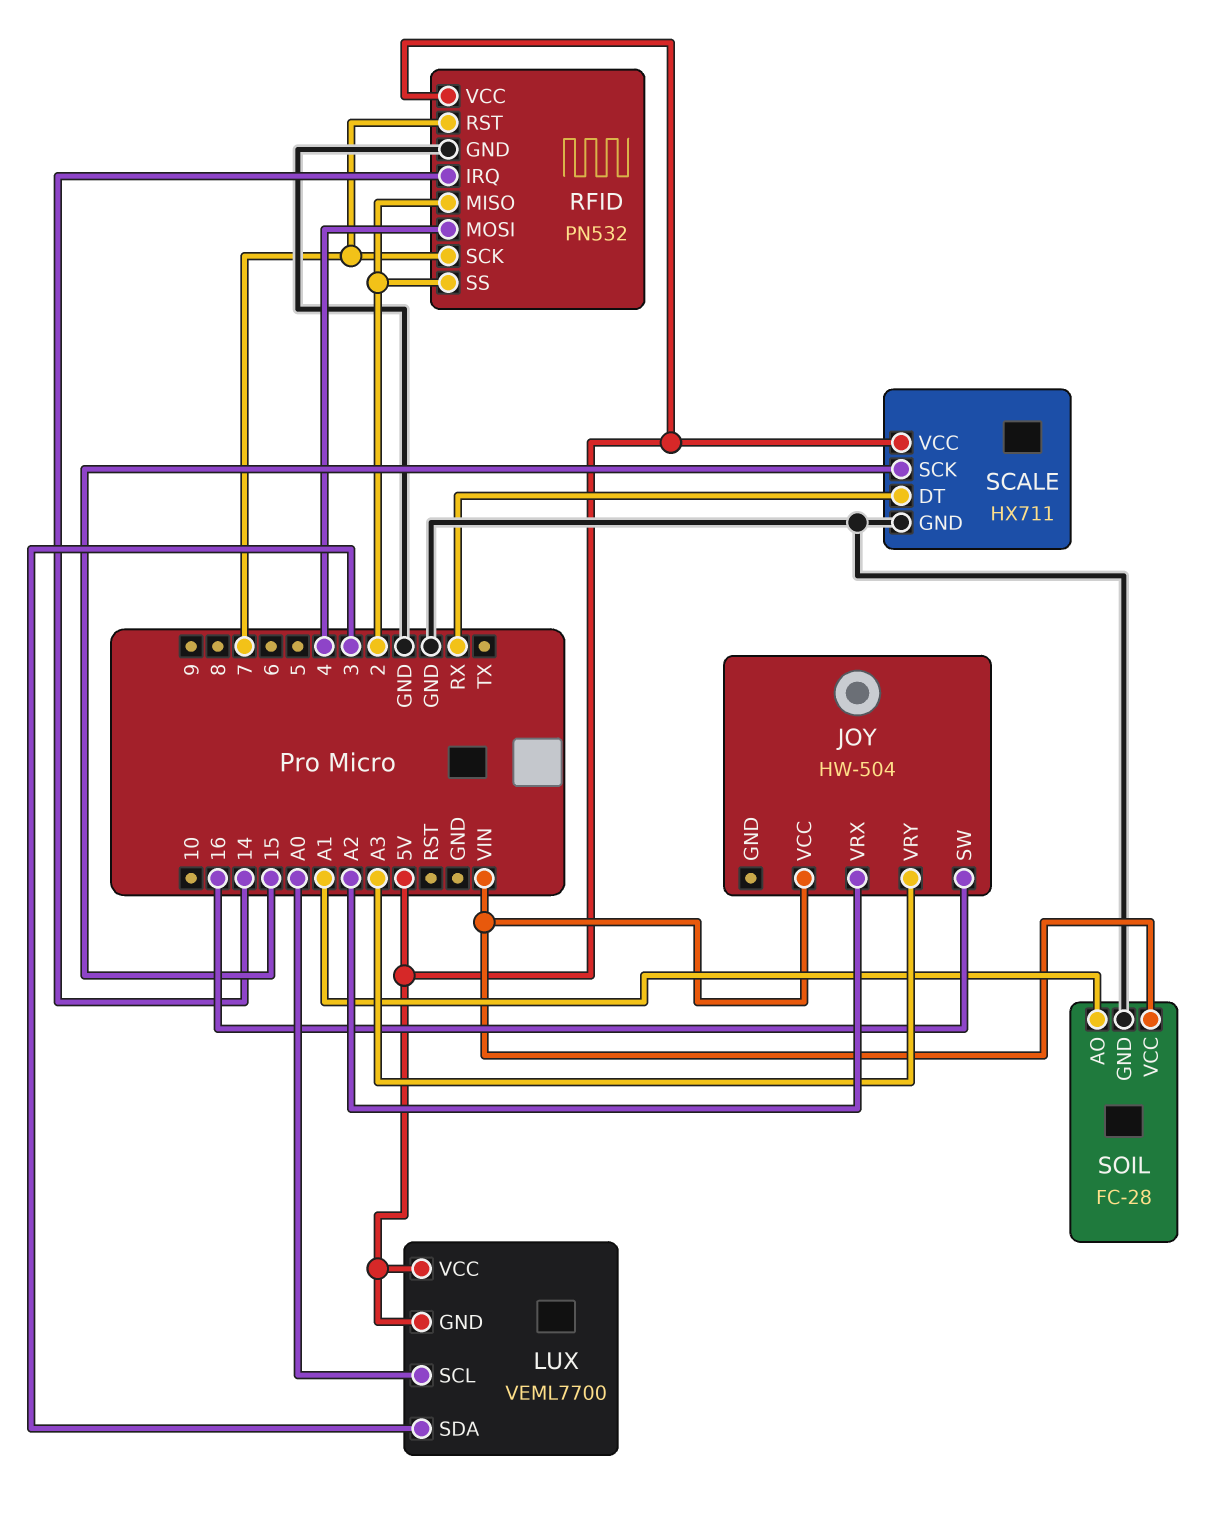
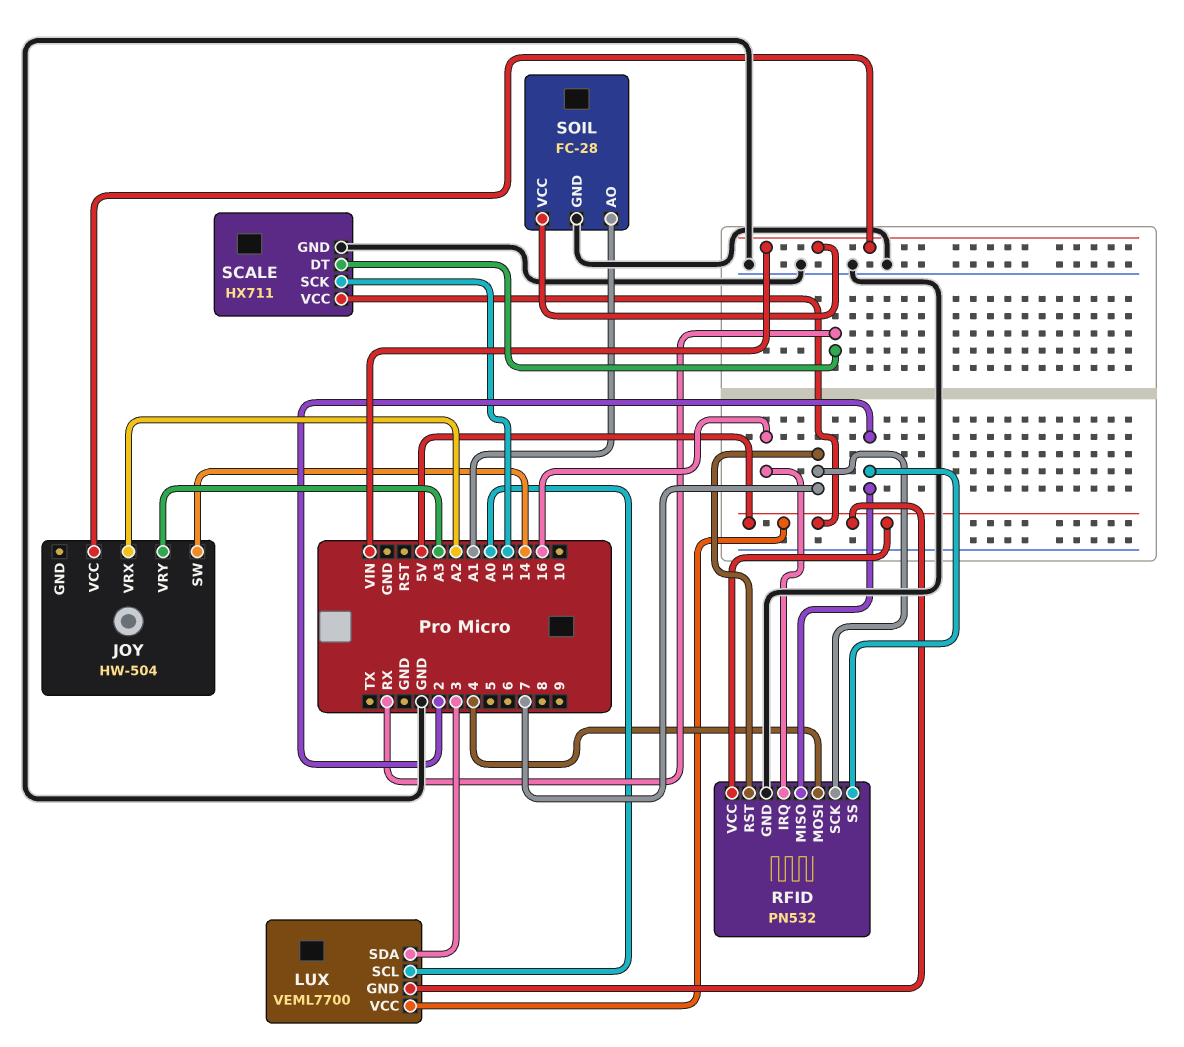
JOY pin SW: 16 -> 14
RFID pin IRQ: 14 -> 16

